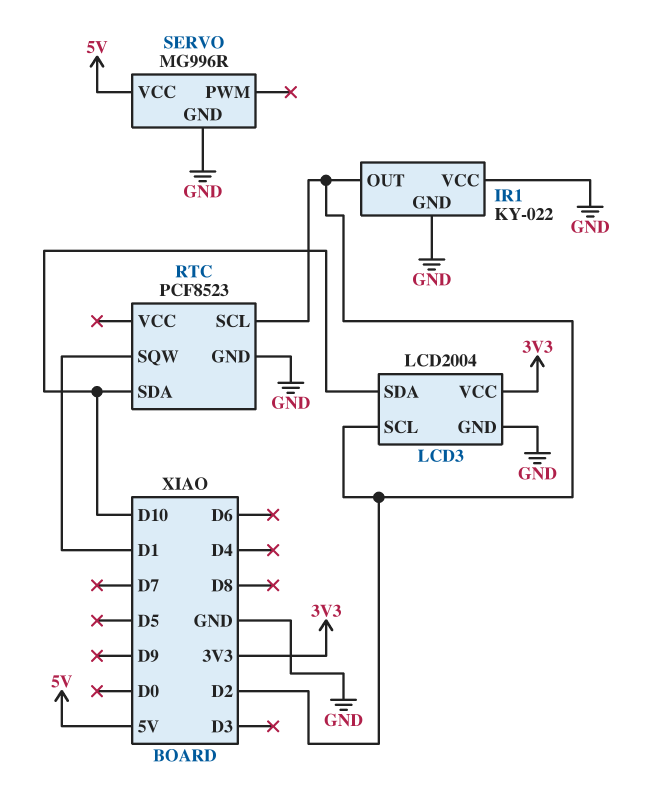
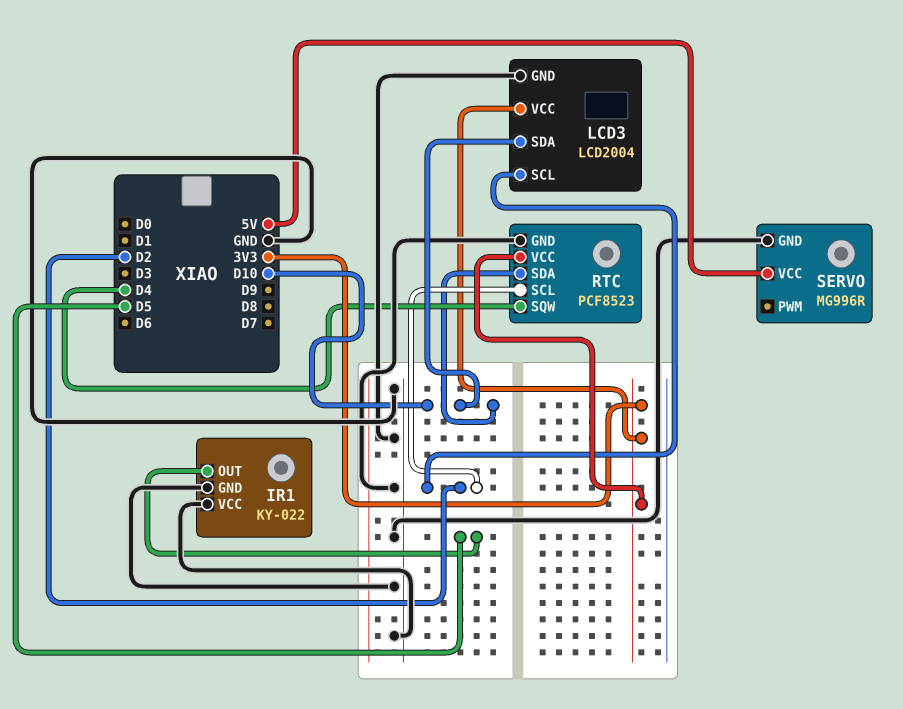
IR1 pin OUT: D2 -> D5
RTC pin SQW: D1 -> D4
RTC pin VCC: none -> 3V3

